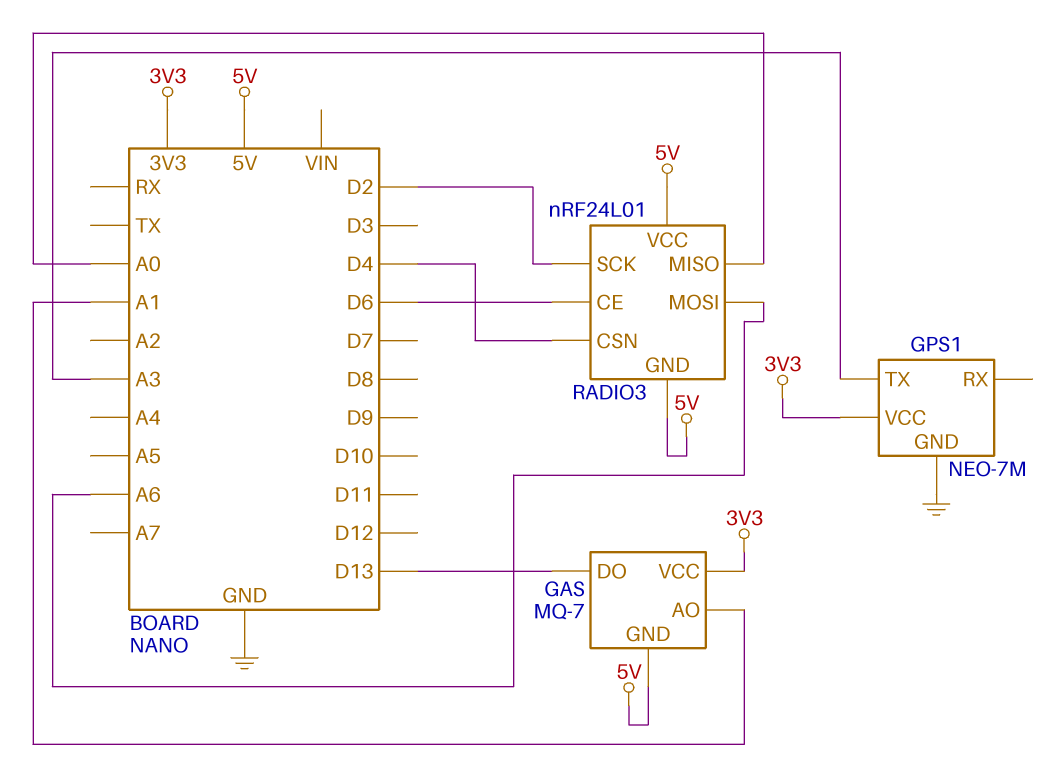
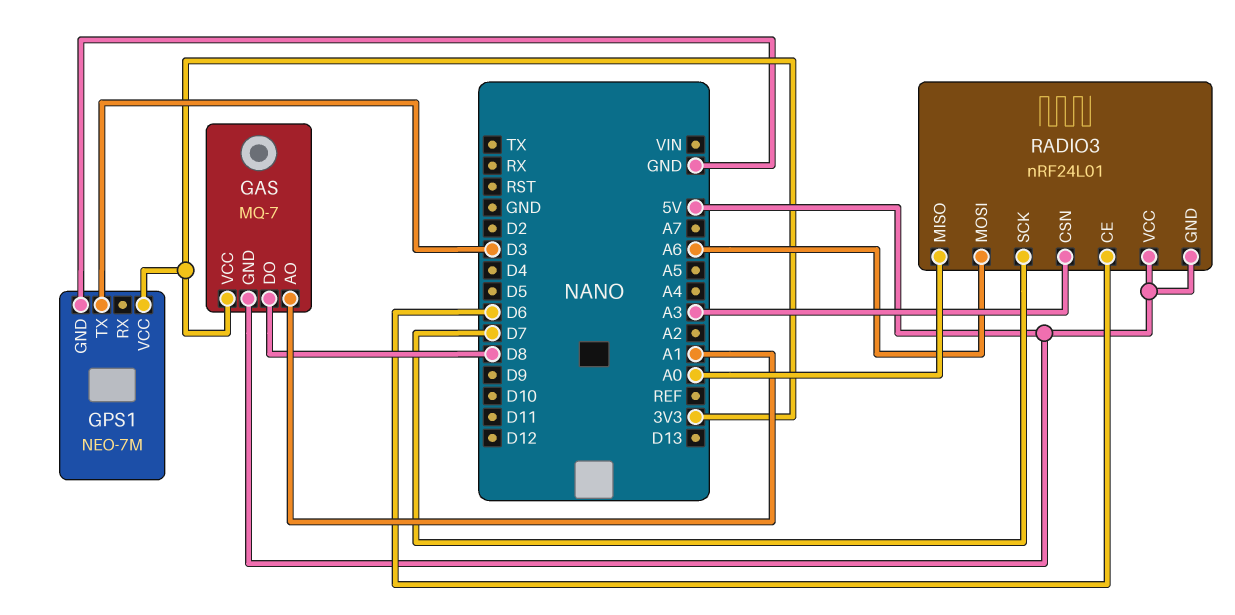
GAS pin DO: D13 -> D8
GPS1 pin TX: A3 -> D3
RADIO3 pin CSN: D4 -> A3
RADIO3 pin SCK: D2 -> D7

